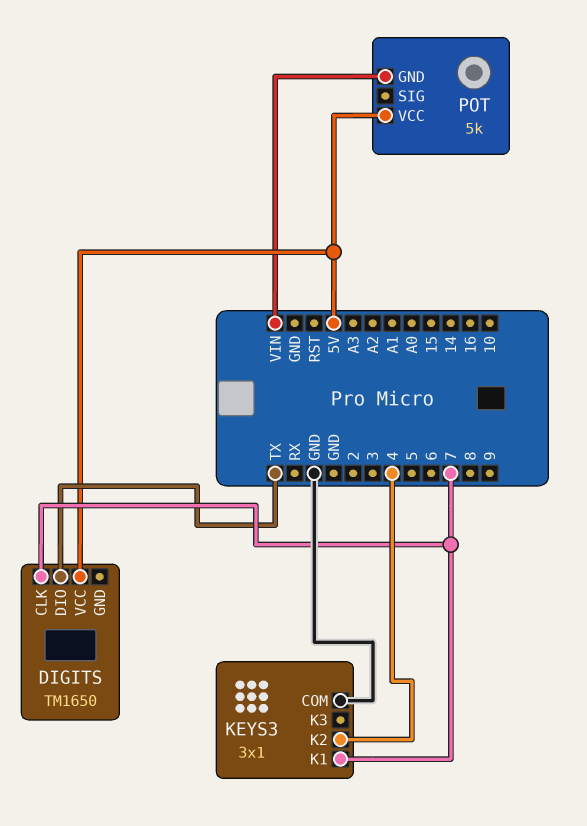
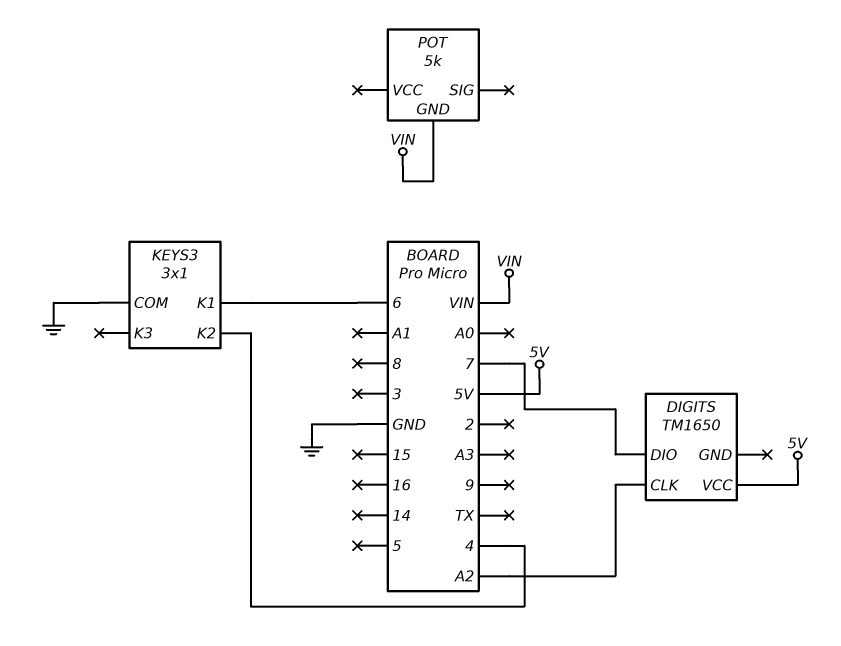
DIGITS pin CLK: 7 -> A2
DIGITS pin DIO: TX -> 7
KEYS3 pin K1: 7 -> 6
POT pin VCC: 5V -> none

